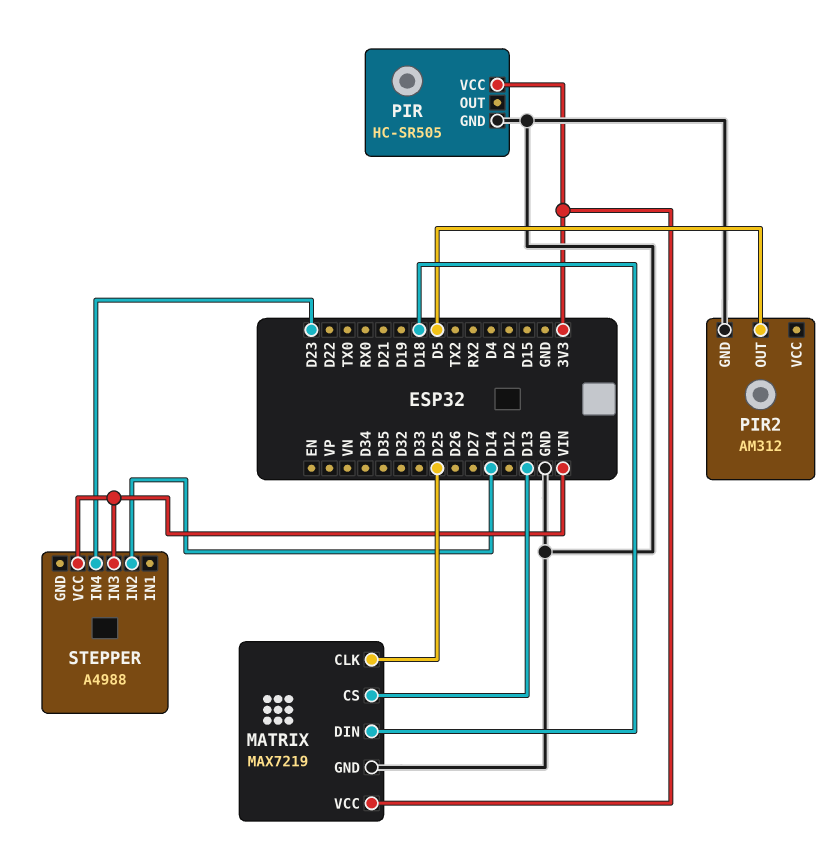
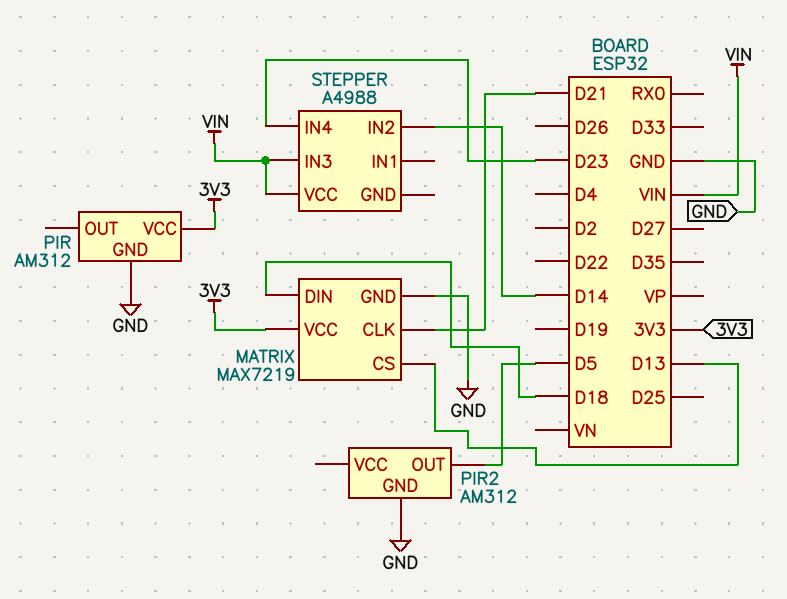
MATRIX pin CLK: D25 -> D21
PIR: HC-SR505 -> AM312

